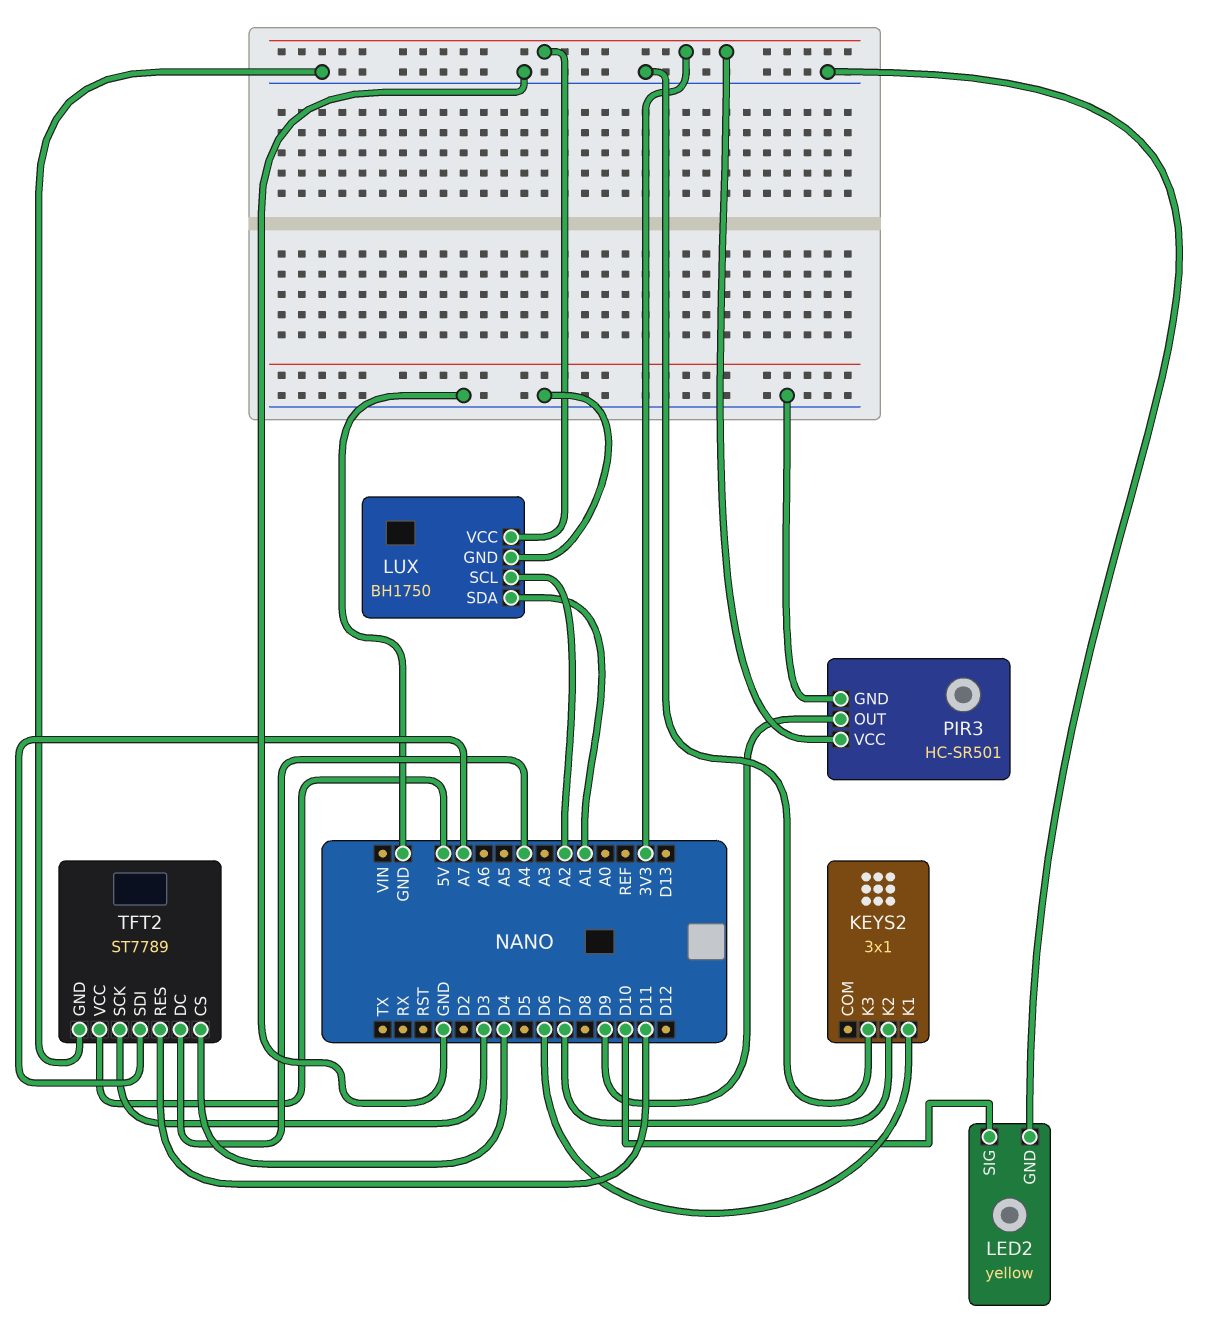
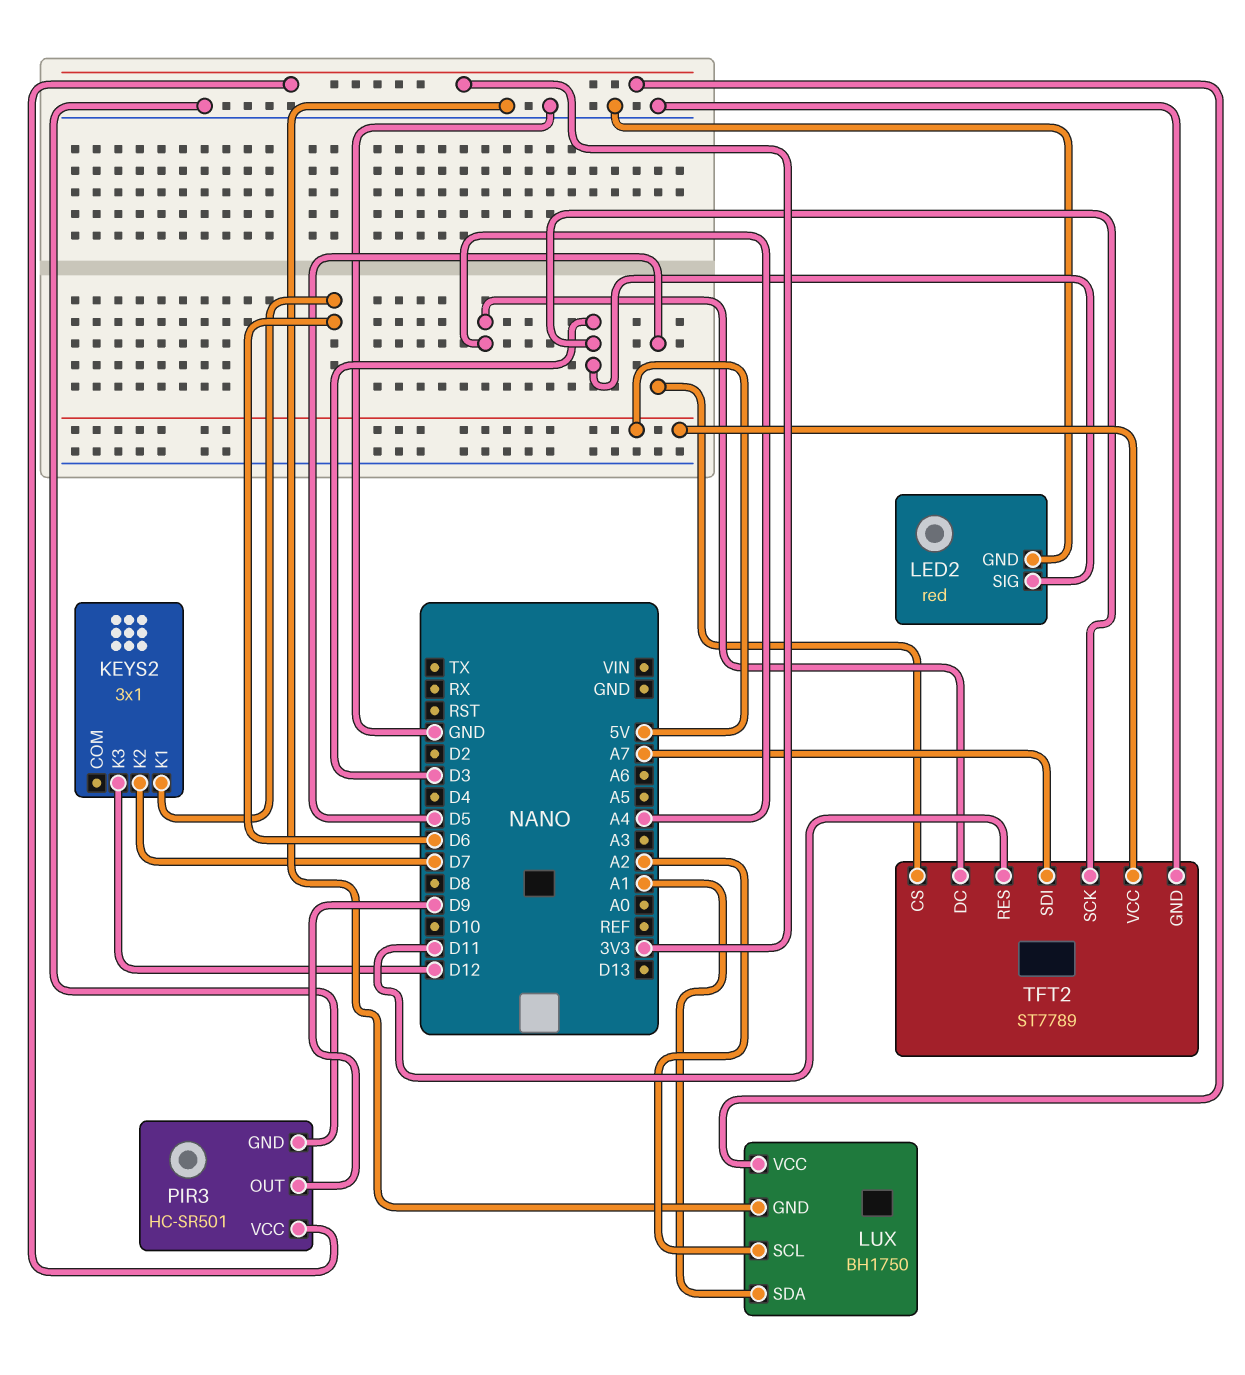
KEYS2 pin K3: GND -> D12
LED2: yellow -> red
LED2 pin SIG: D10 -> D3
TFT2 pin CS: D4 -> D5

